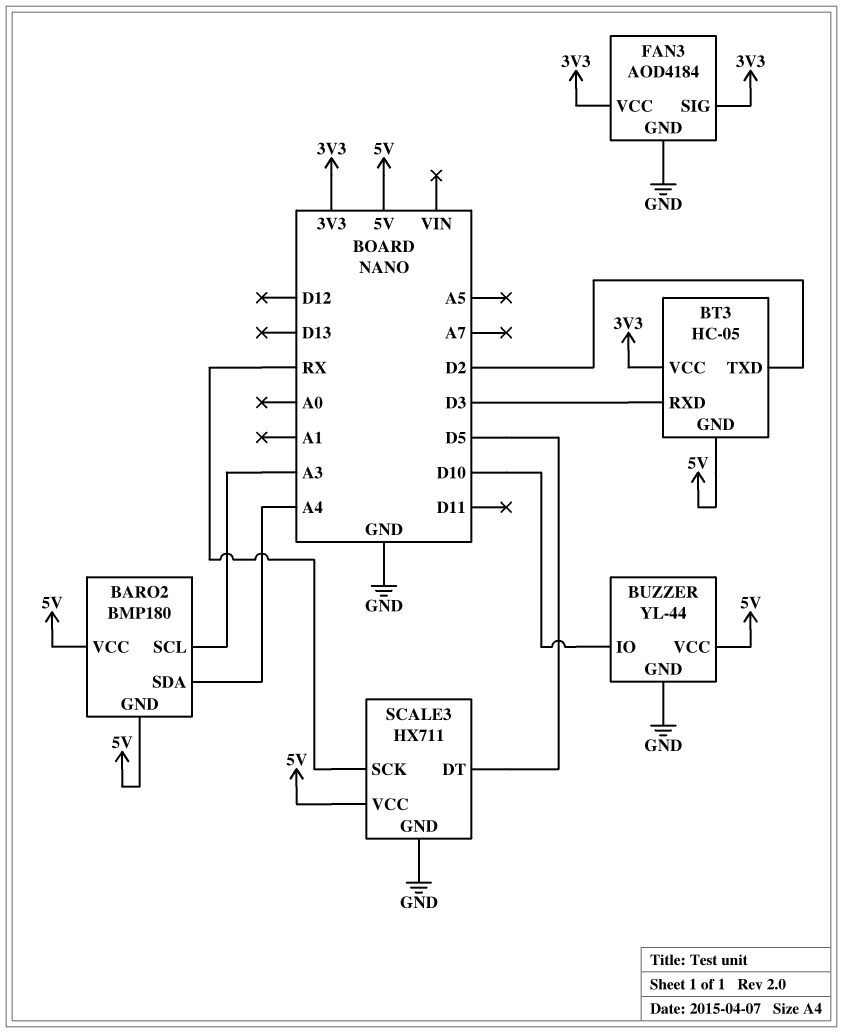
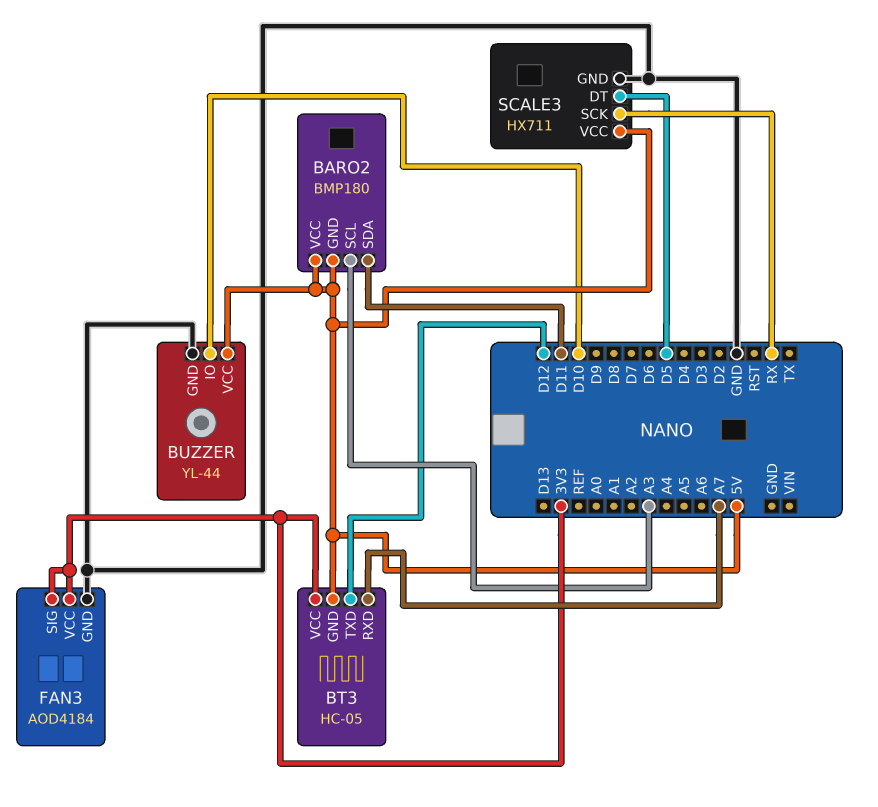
BARO2 pin SDA: A4 -> D11
BT3 pin RXD: D3 -> A7
BT3 pin TXD: D2 -> D12

